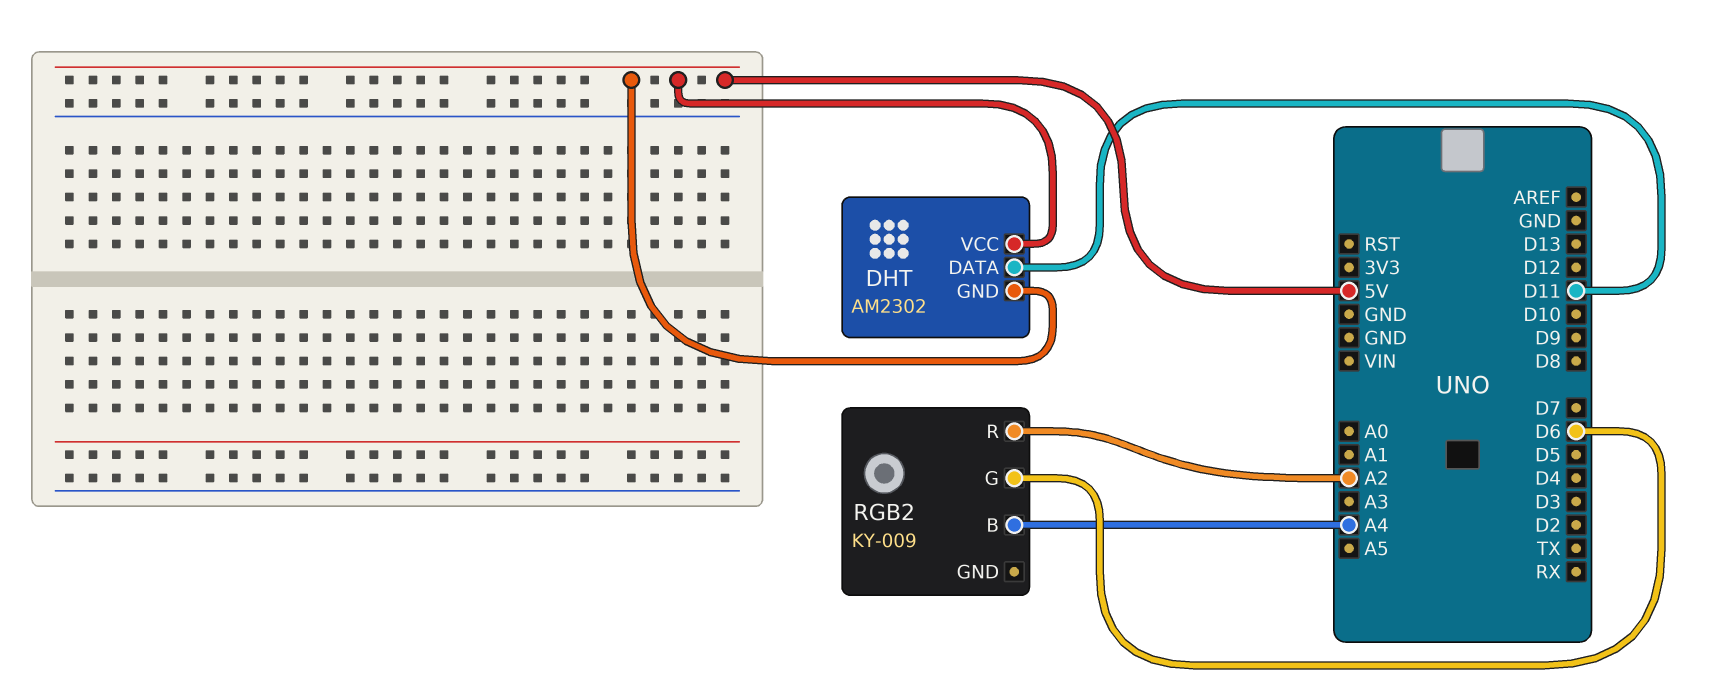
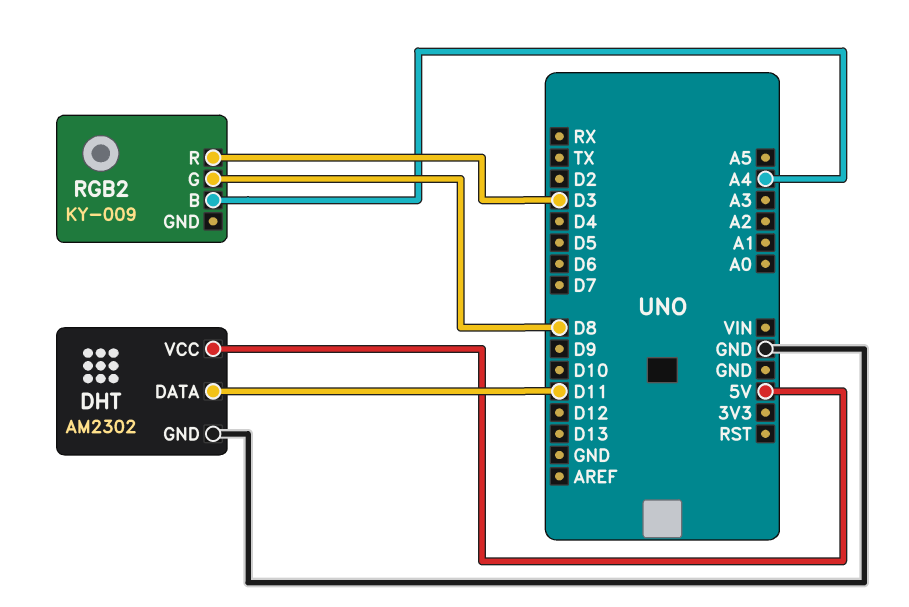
DHT pin GND: 5V -> GND
RGB2 pin G: D6 -> D8
RGB2 pin R: A2 -> D3

